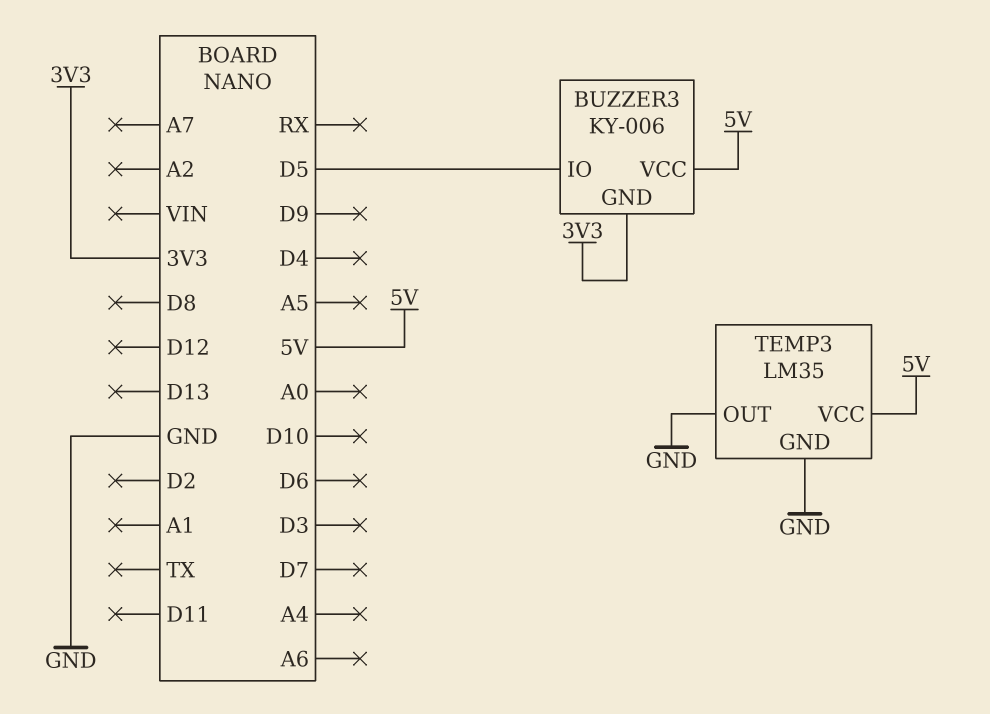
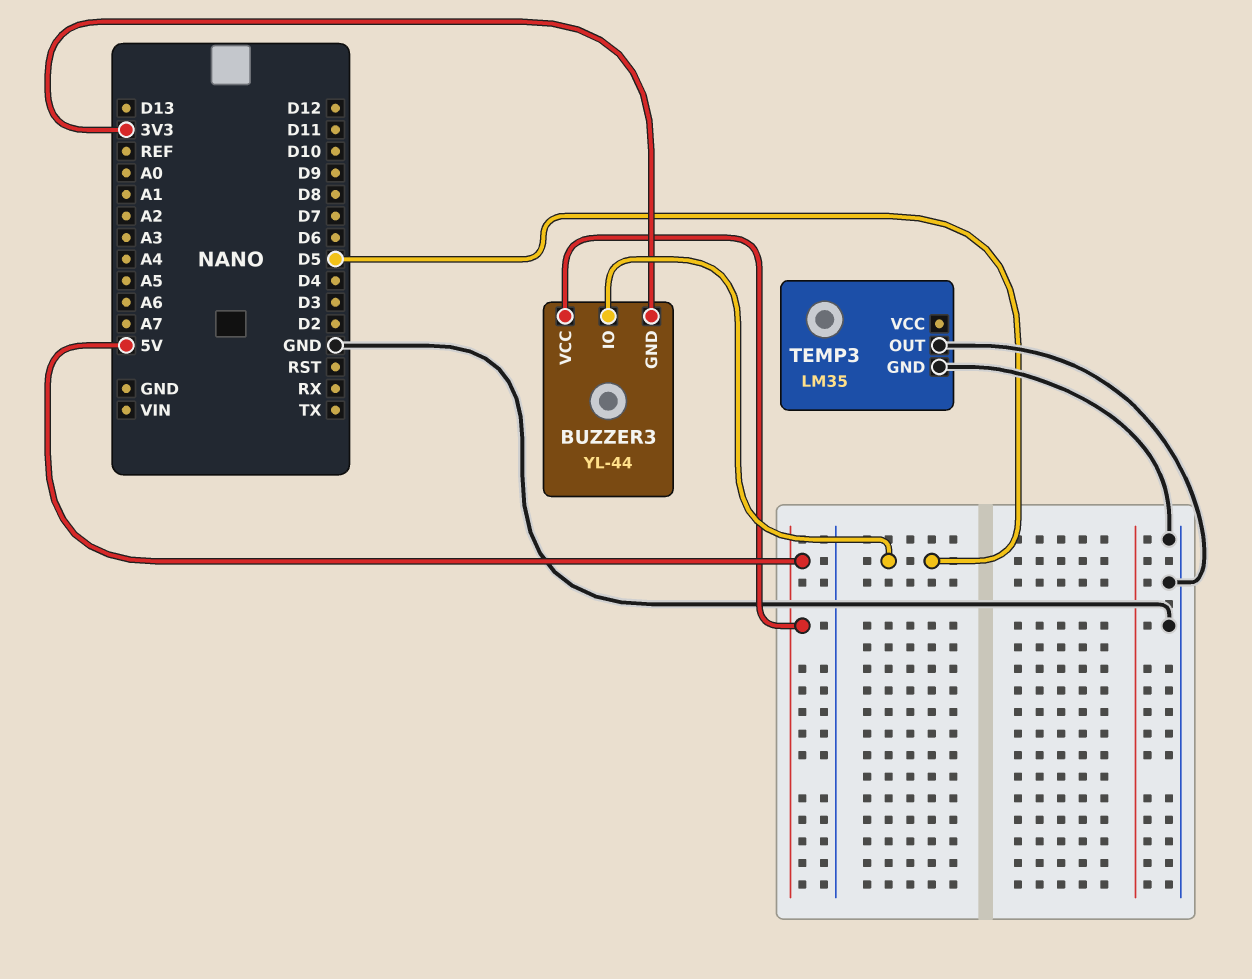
BUZZER3: KY-006 -> YL-44
TEMP3 pin VCC: 5V -> none

